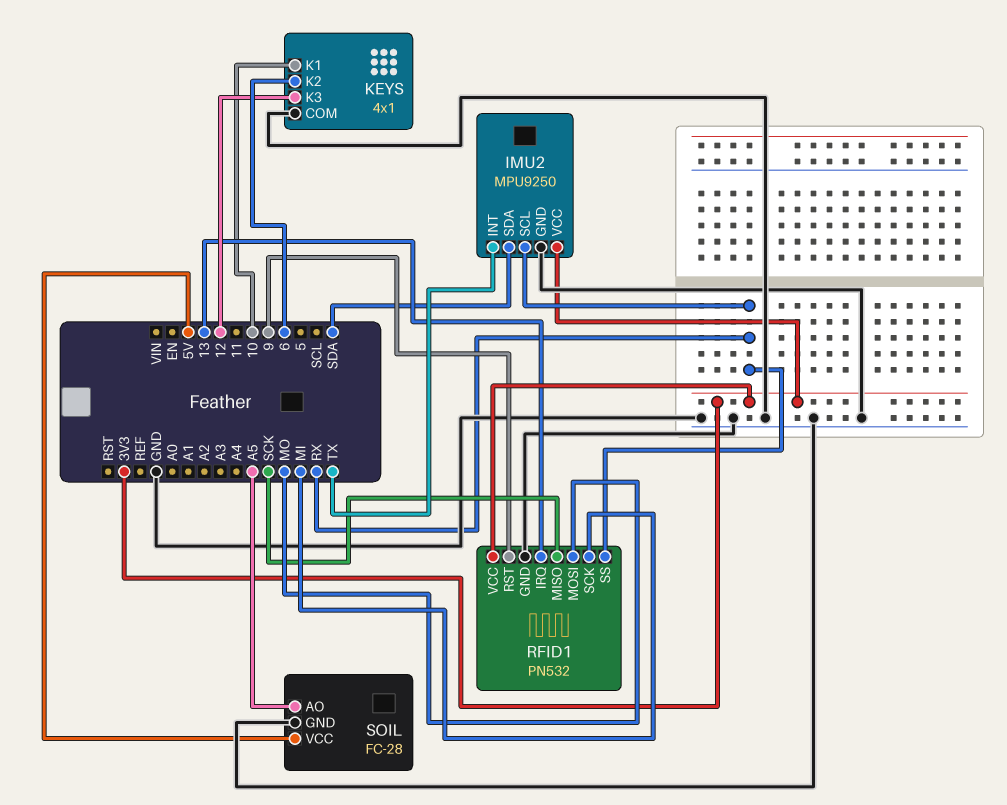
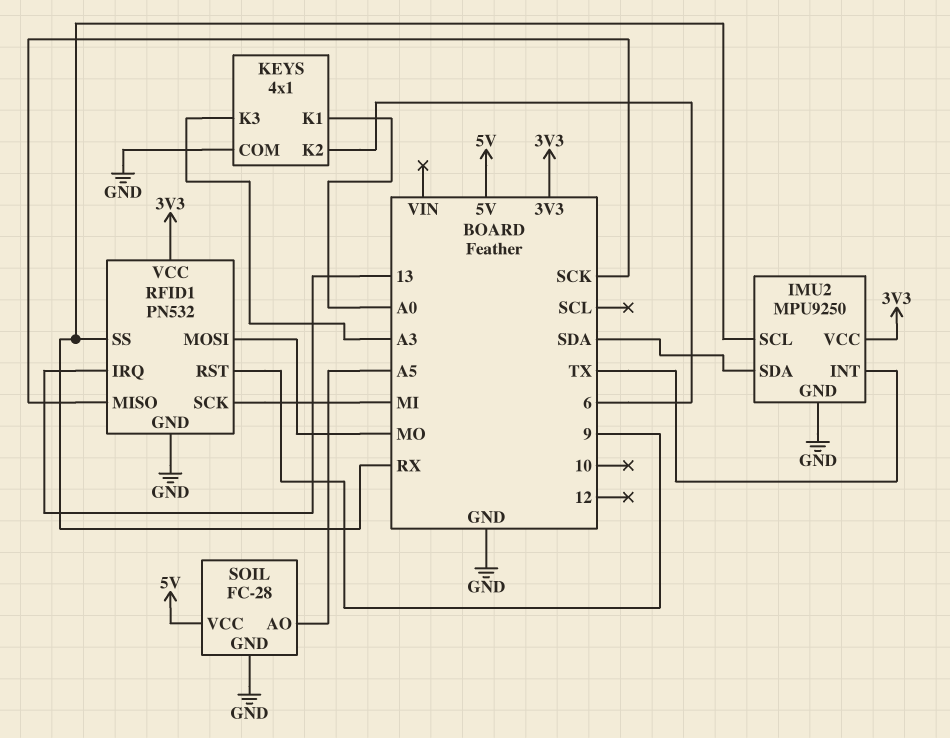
KEYS pin K1: 10 -> A0
KEYS pin K3: 12 -> A3

